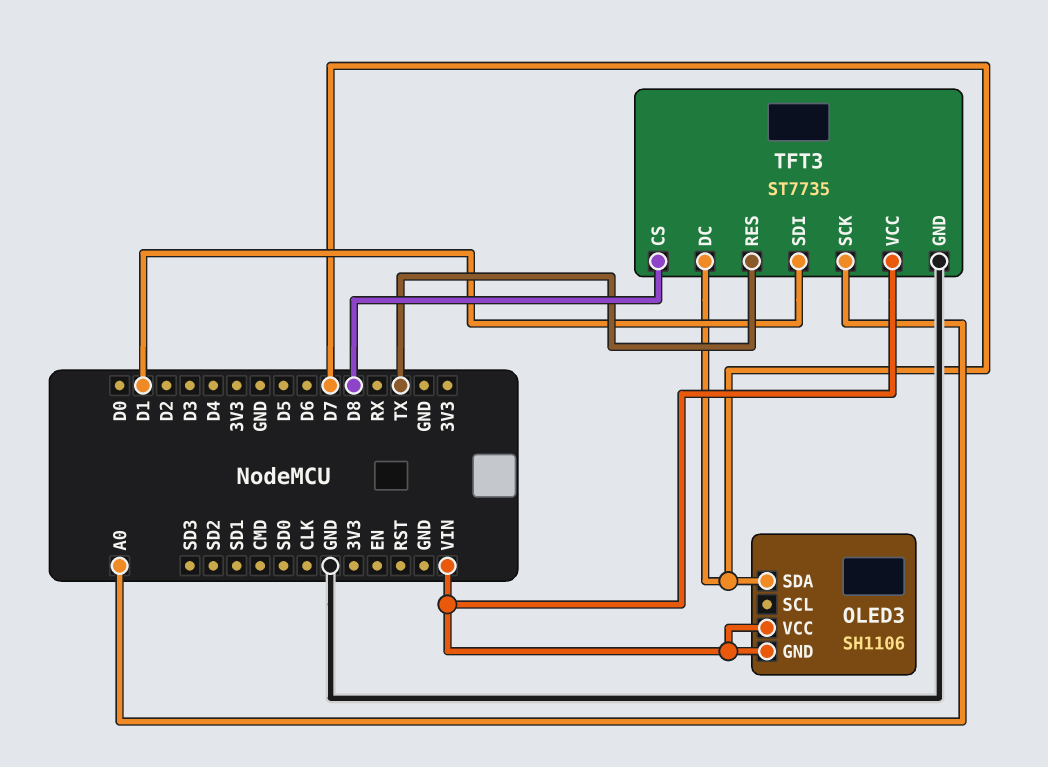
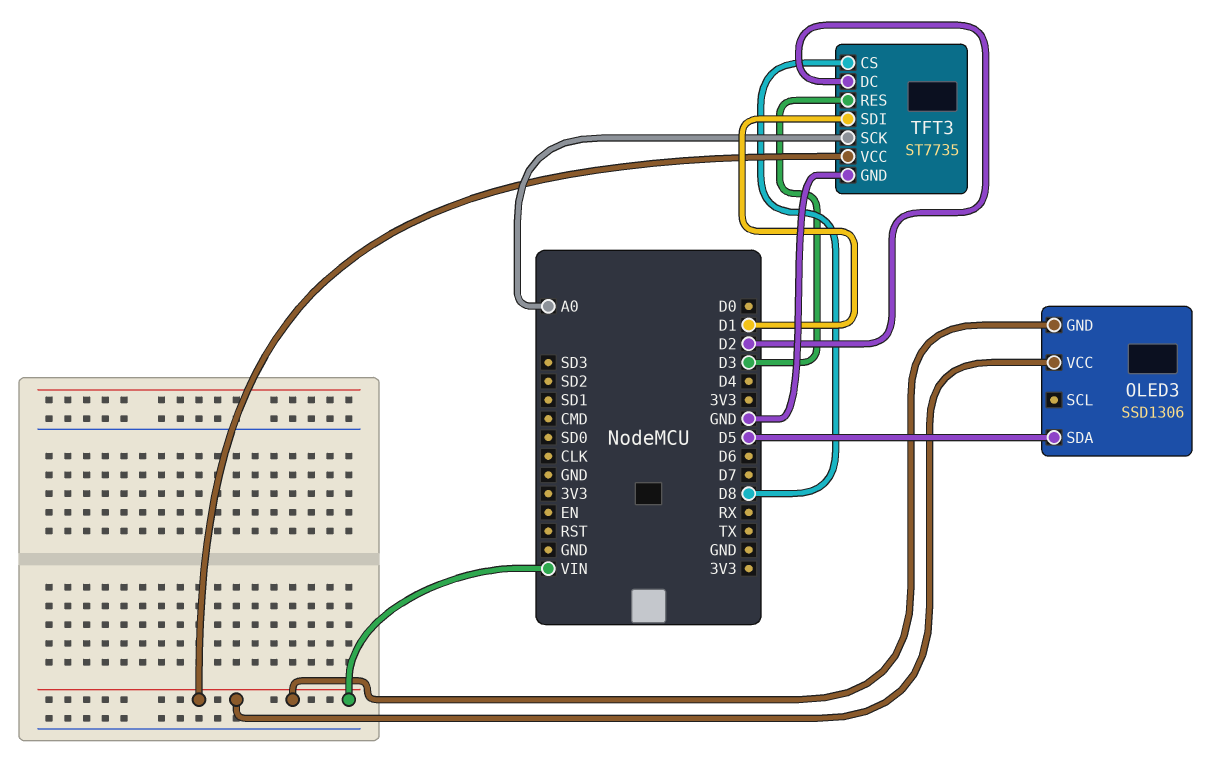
OLED3: SH1106 -> SSD1306
OLED3 pin SDA: D7 -> D5
TFT3 pin DC: D7 -> D2
TFT3 pin RES: TX -> D3

